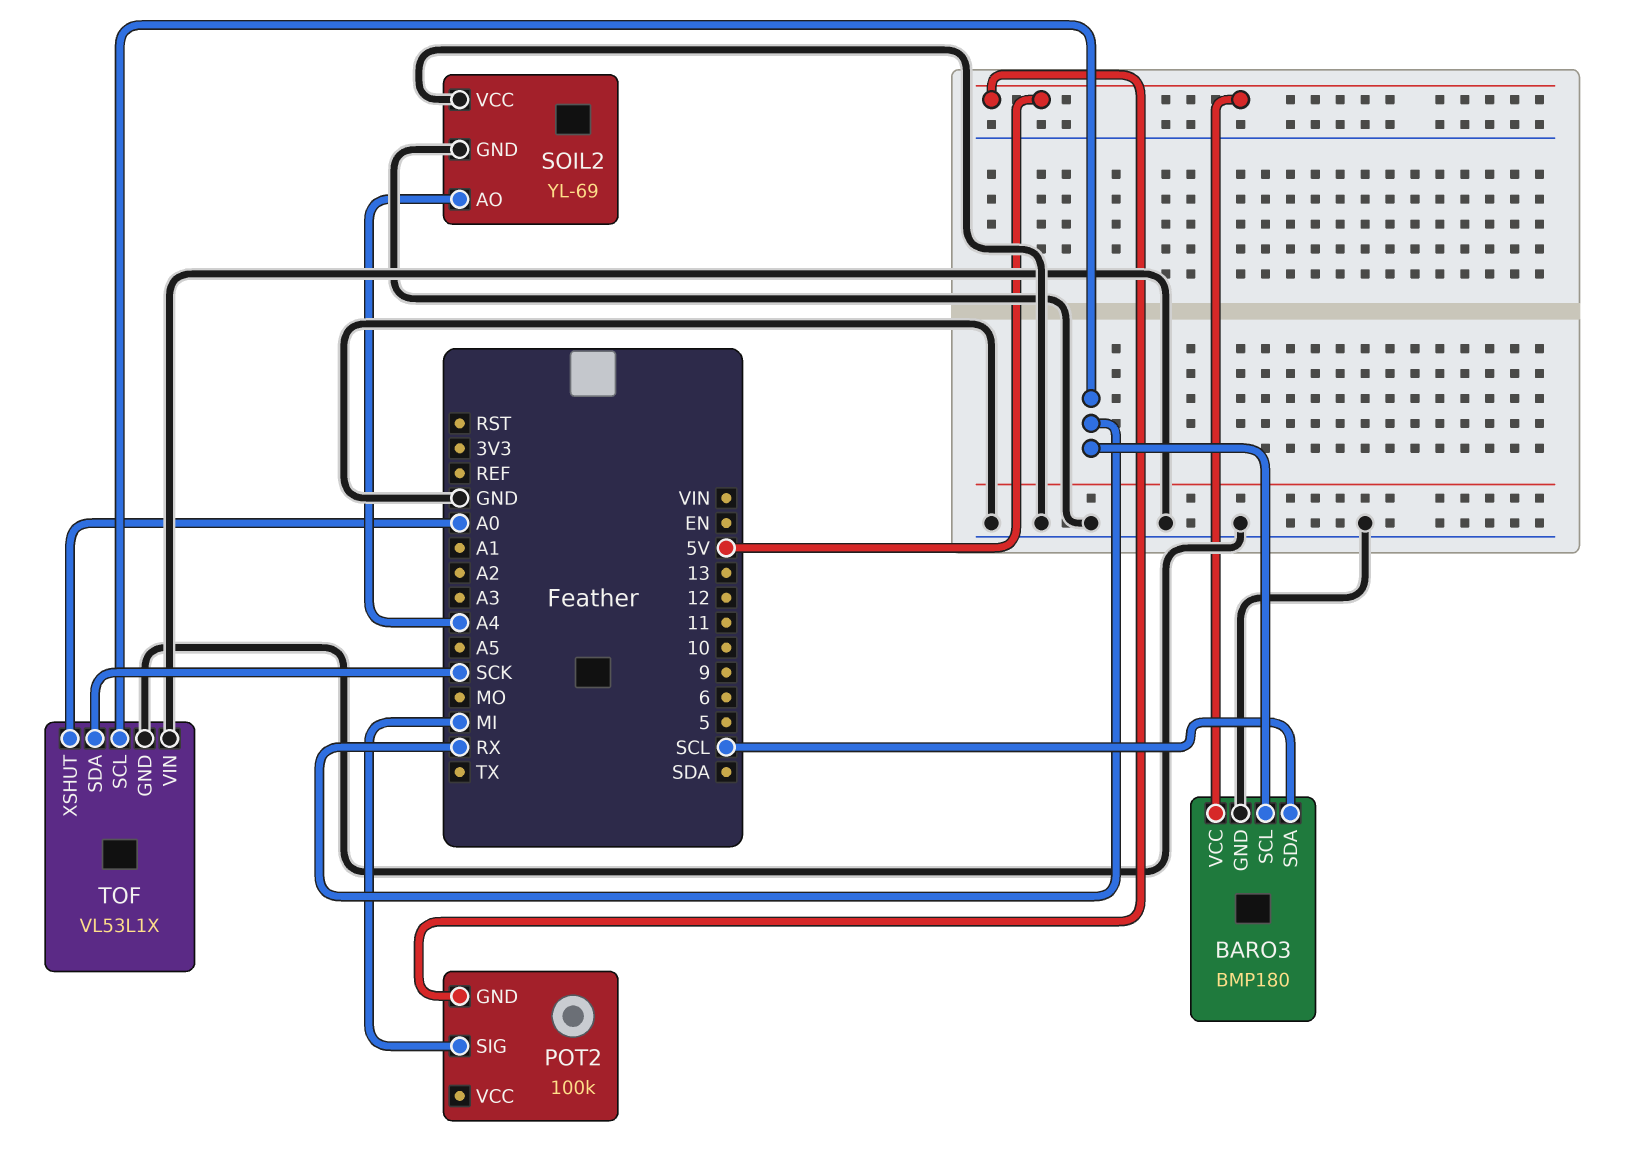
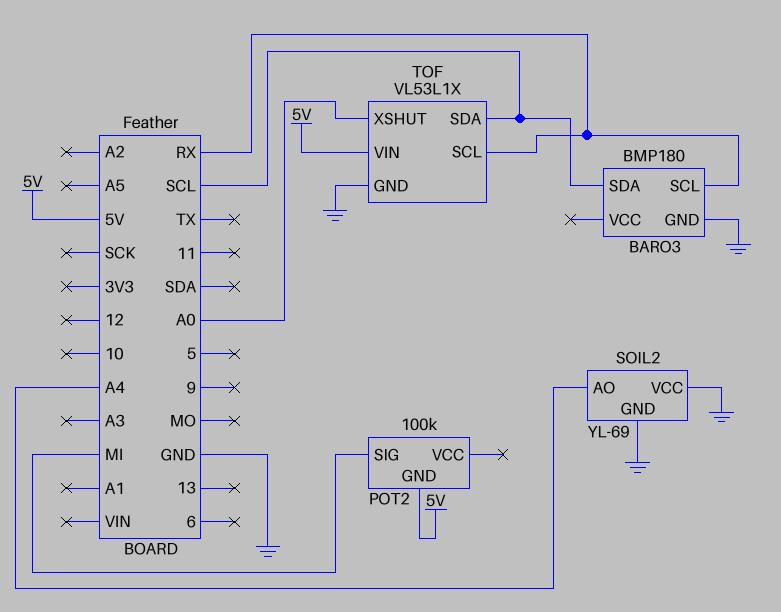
BARO3 pin VCC: 5V -> none
TOF pin SDA: SCK -> SCL
TOF pin VIN: GND -> 5V

